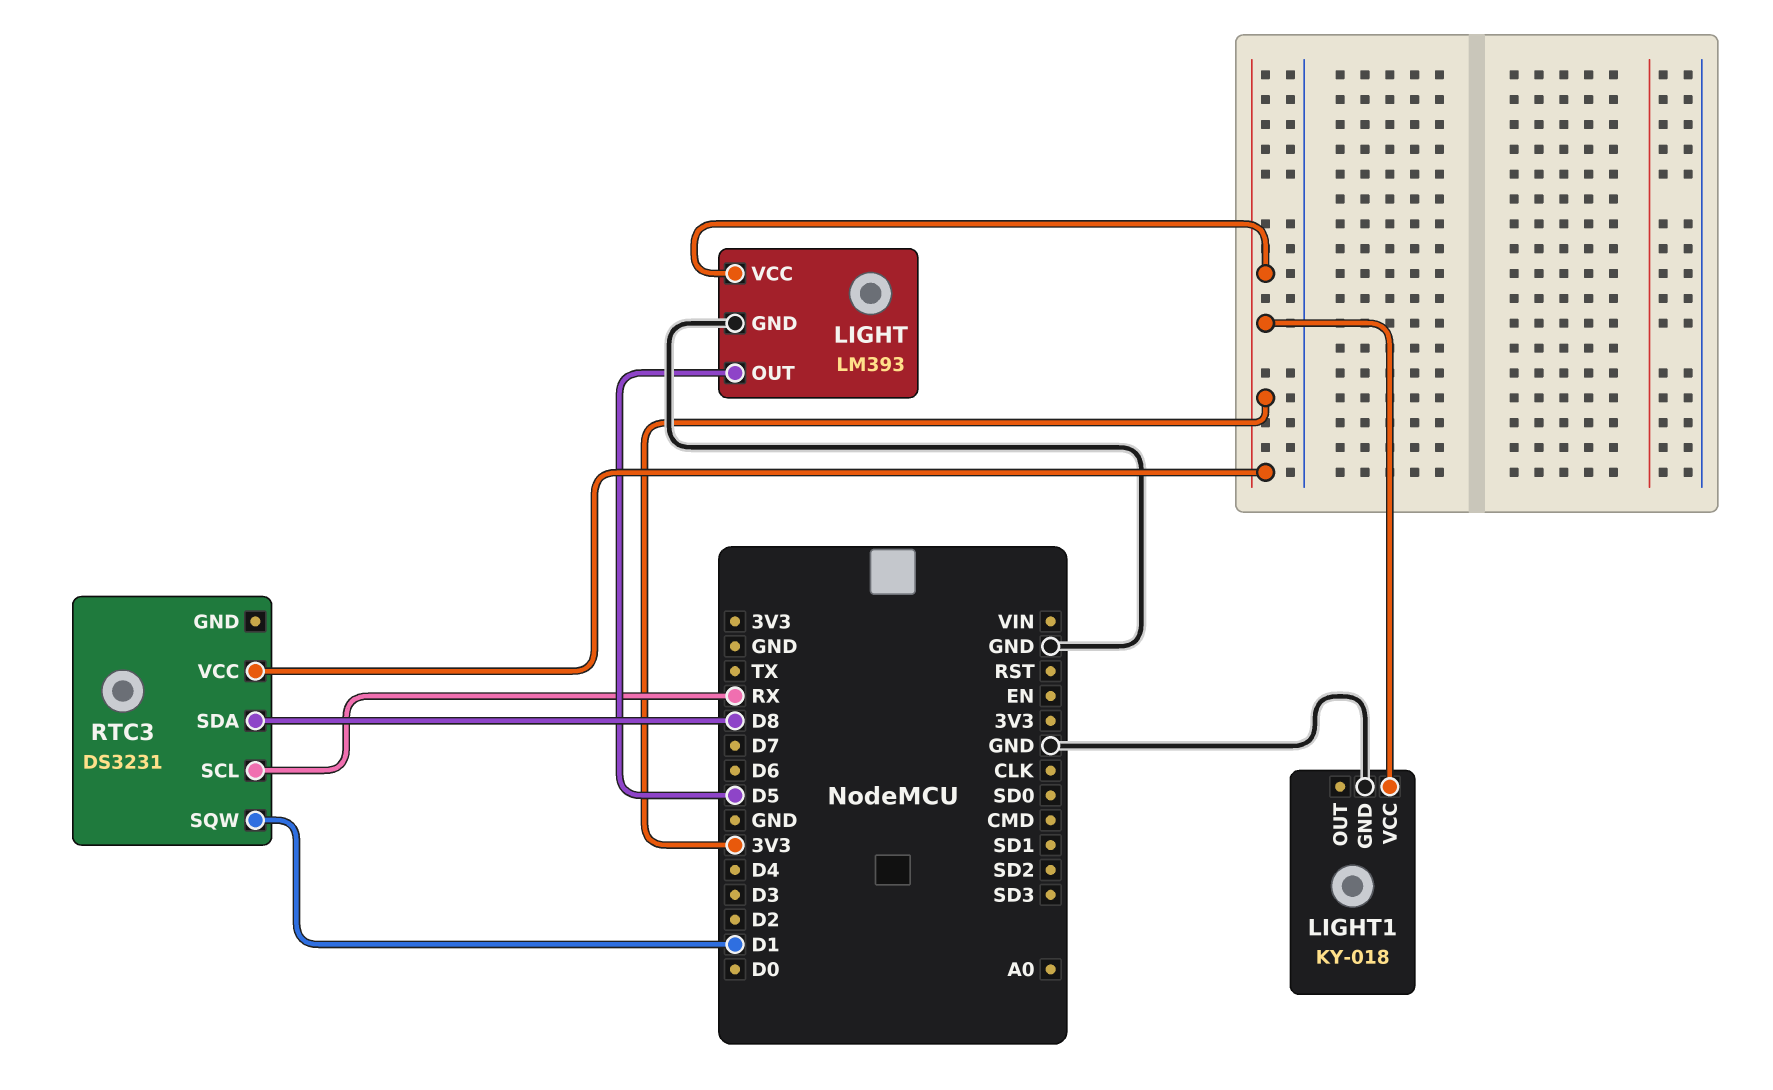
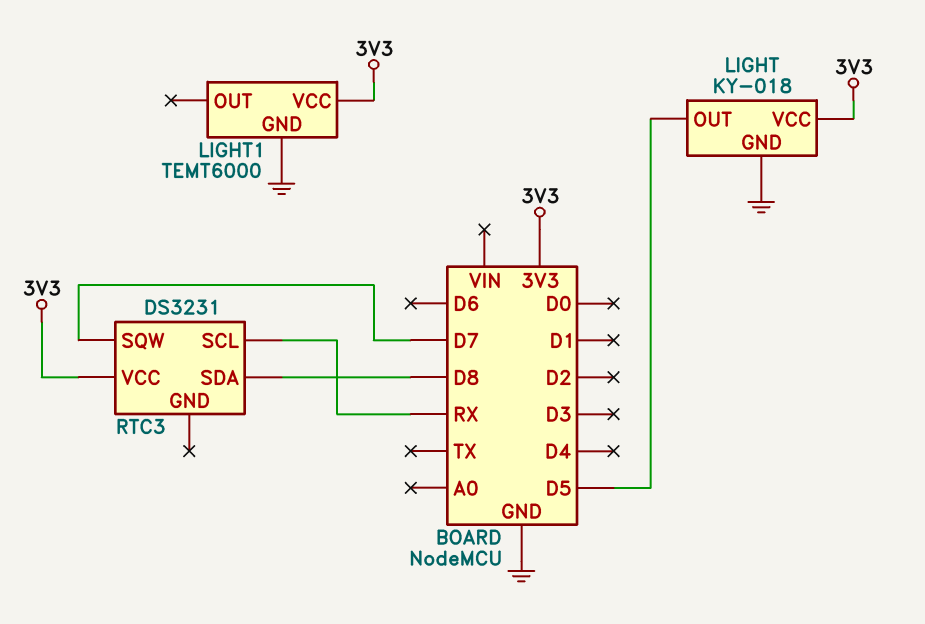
LIGHT: LM393 -> KY-018
LIGHT1: KY-018 -> TEMT6000
RTC3 pin SQW: D1 -> D7

